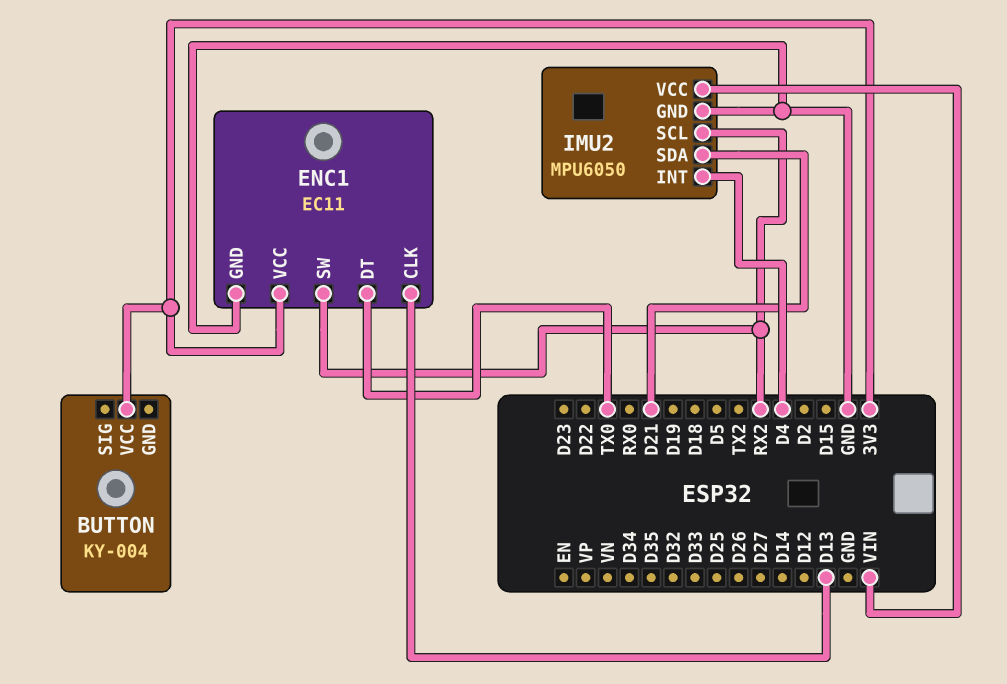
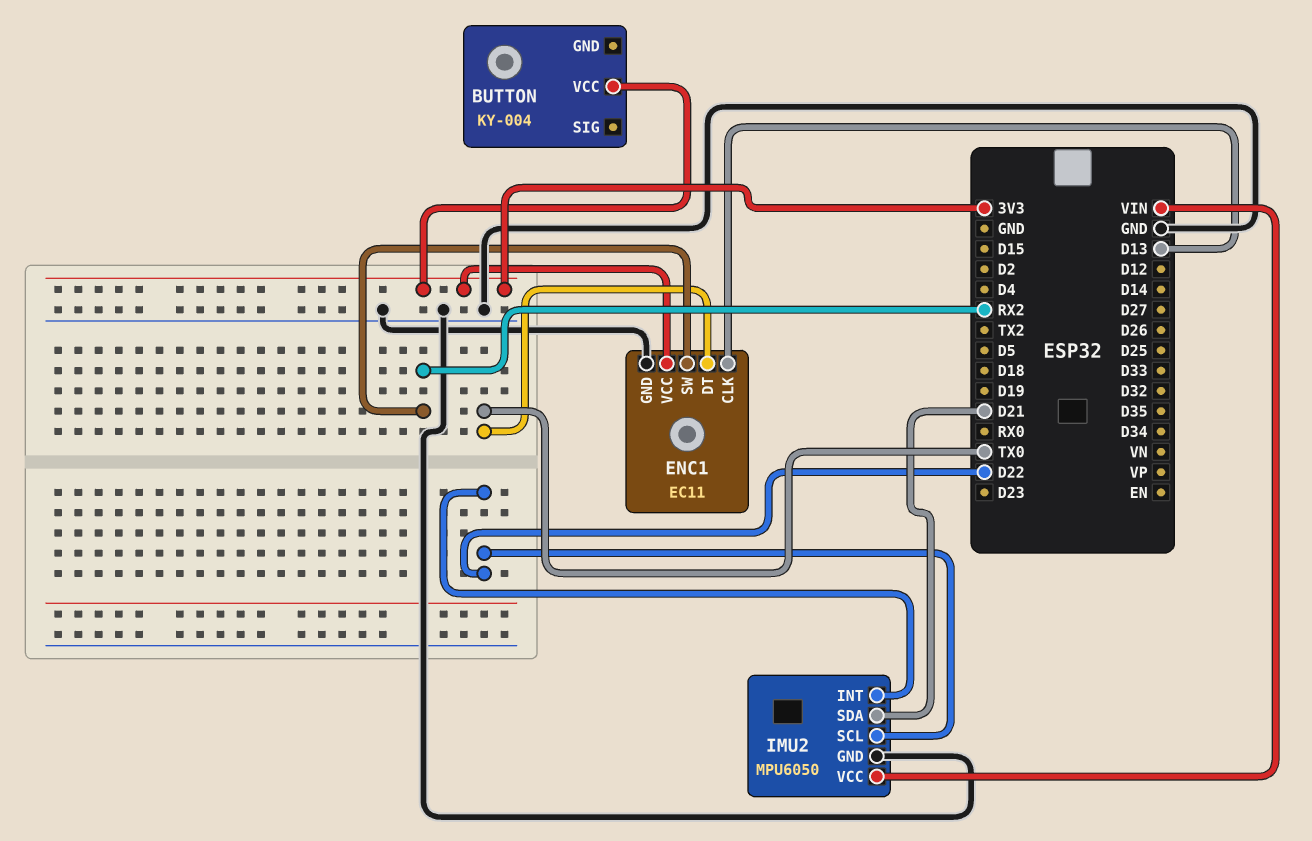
IMU2 pin INT: D4 -> D22
IMU2 pin SCL: RX2 -> D22

